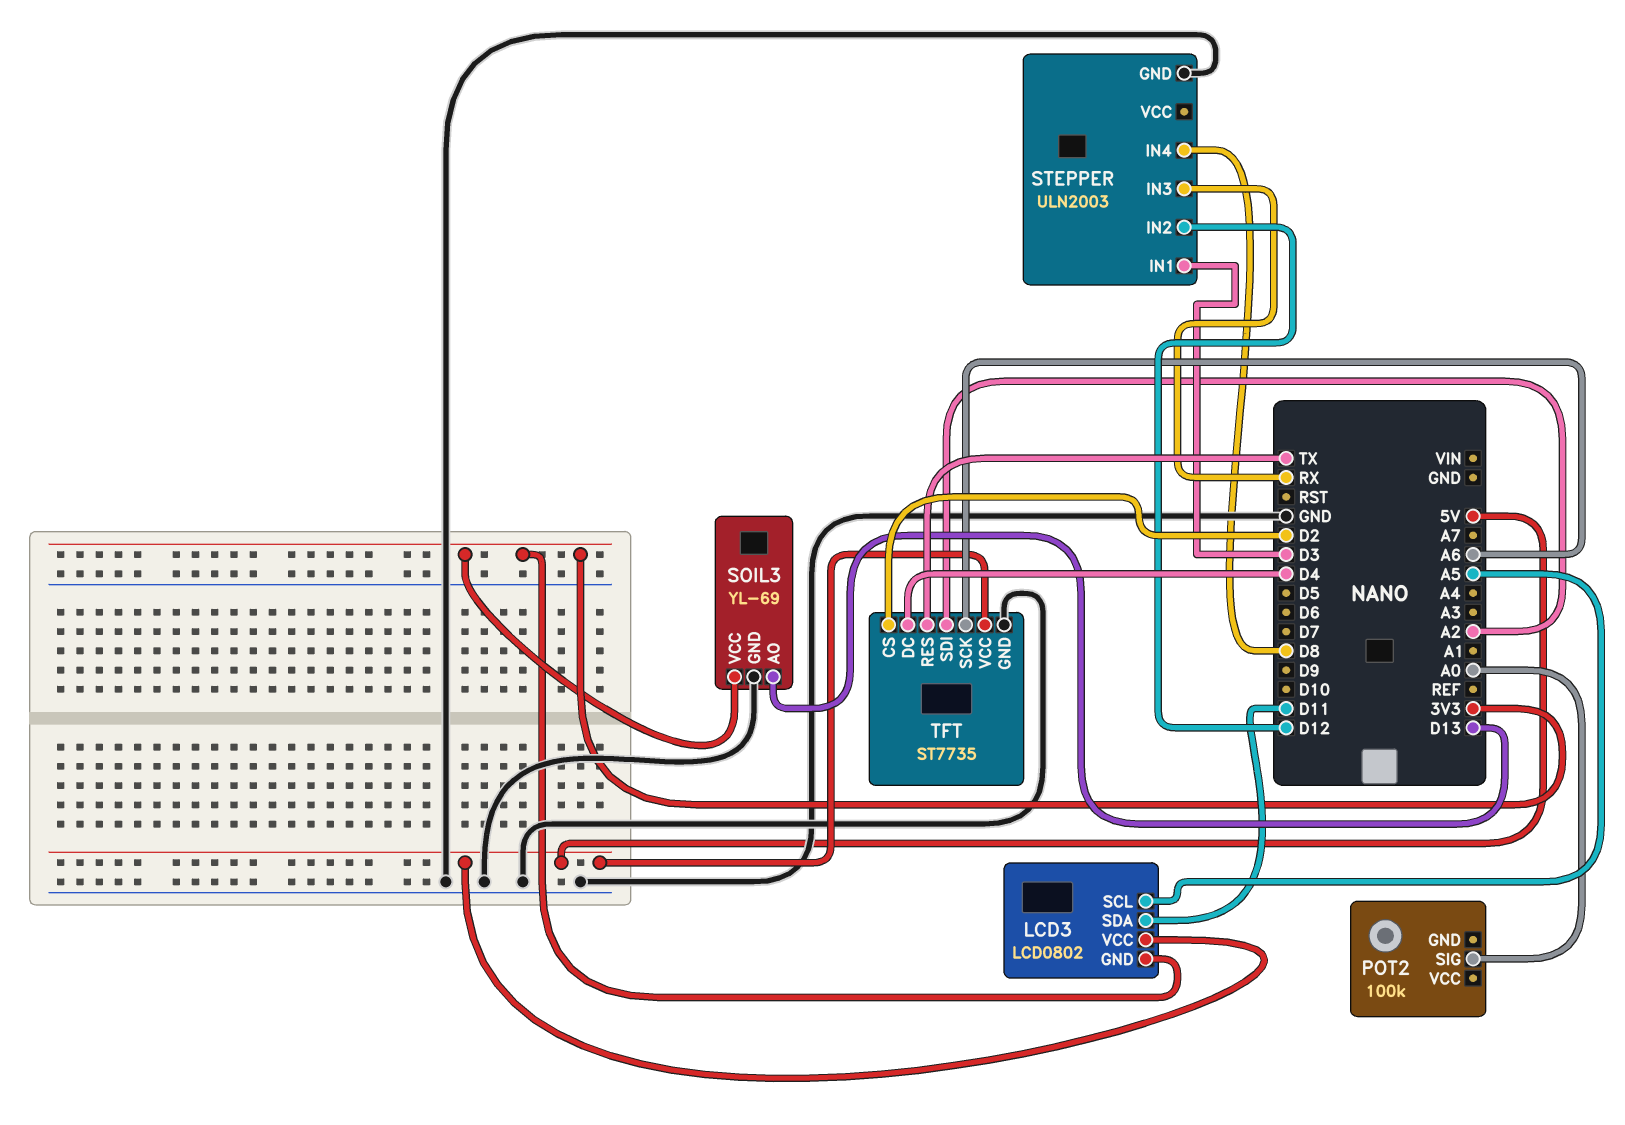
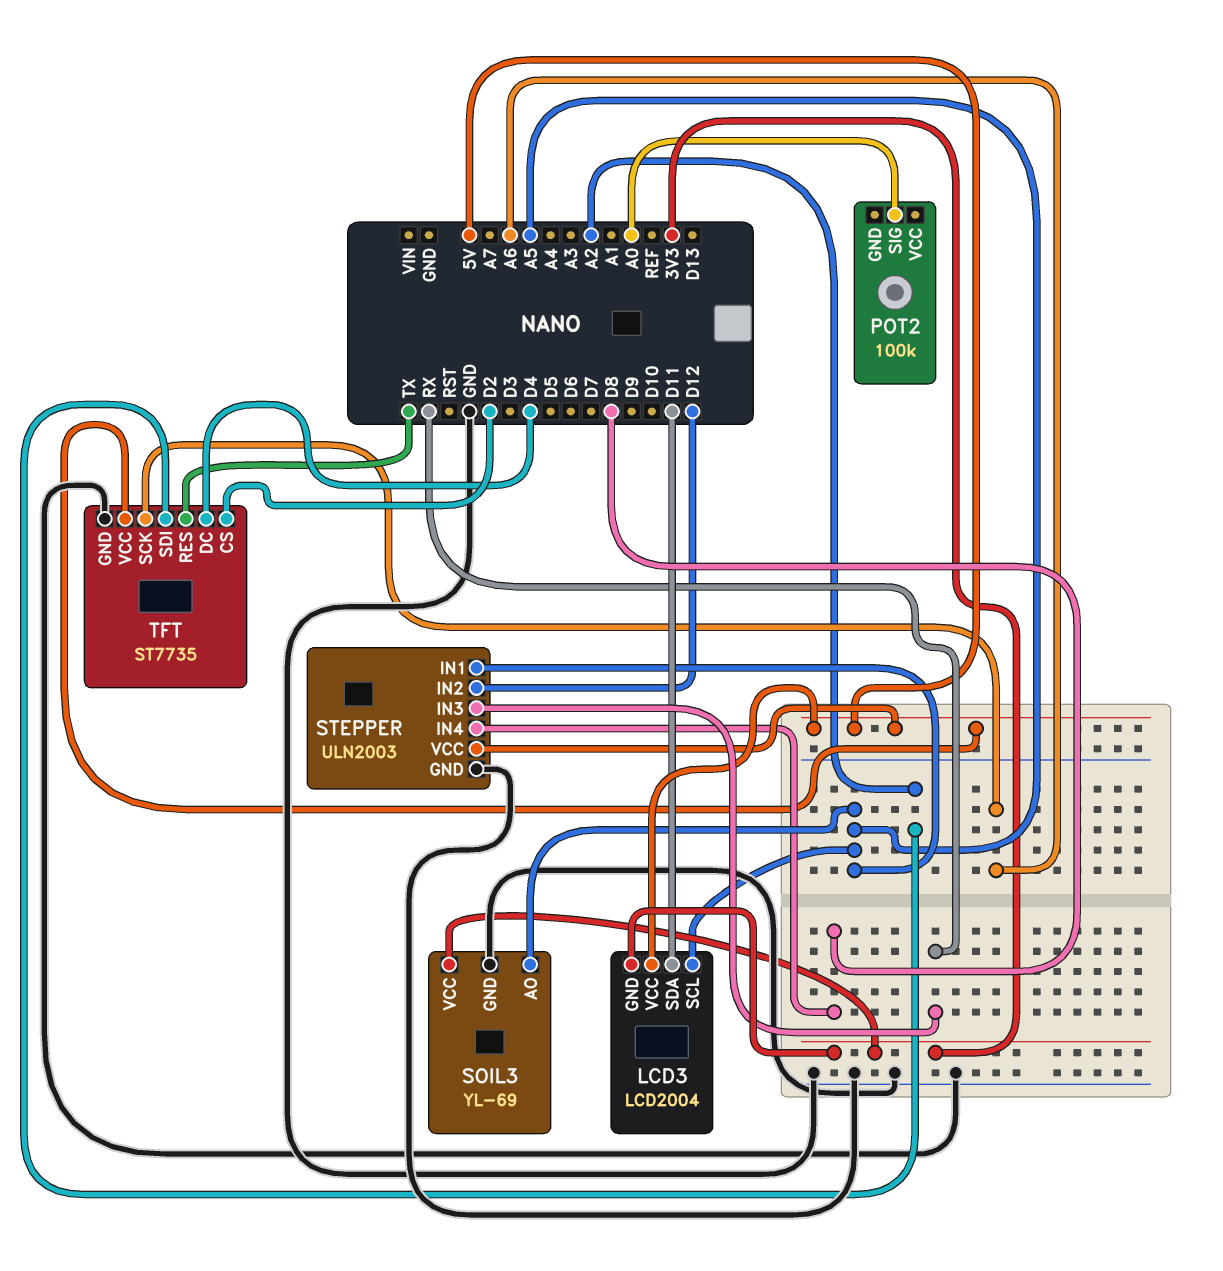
LCD3: LCD0802 -> LCD2004
SOIL3 pin AO: D13 -> A5
STEPPER pin IN1: D3 -> A5
STEPPER pin VCC: none -> 5V

